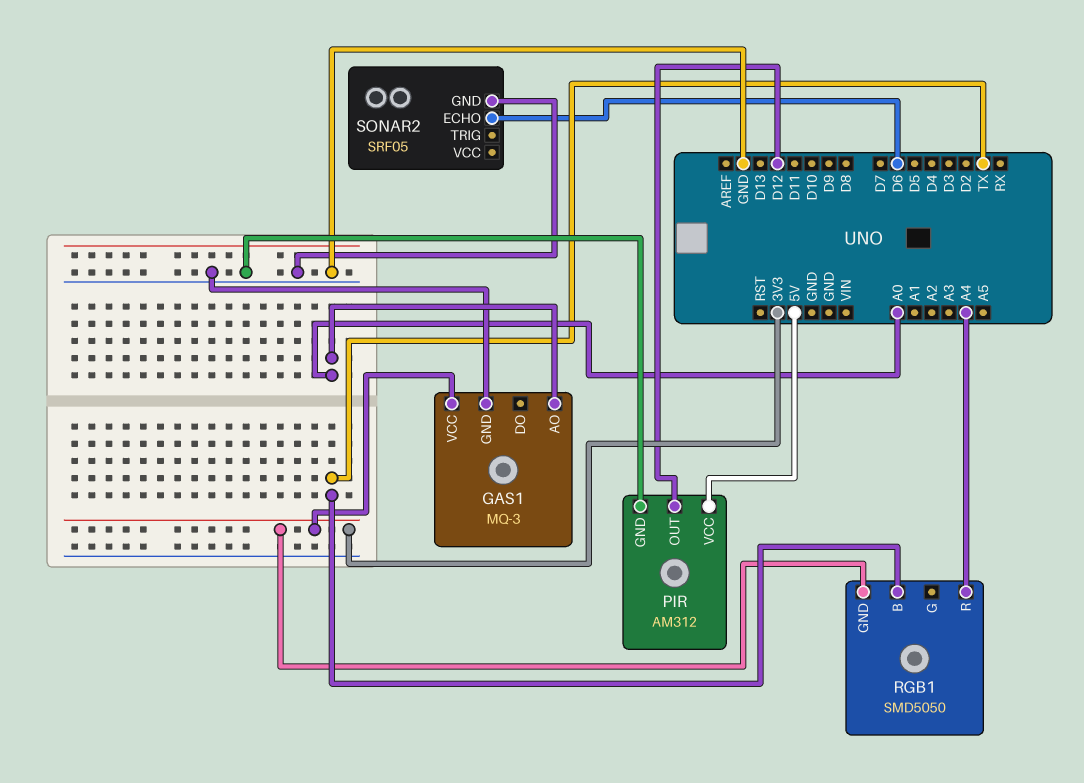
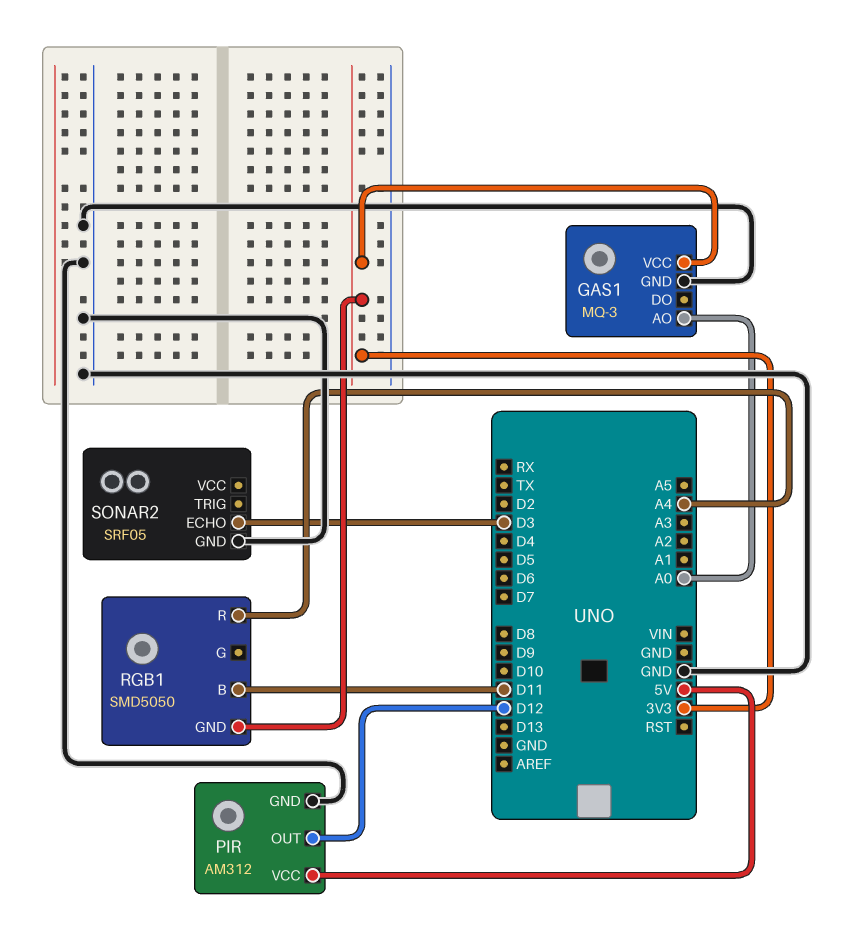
RGB1 pin B: TX -> D11
SONAR2 pin ECHO: D6 -> D3

